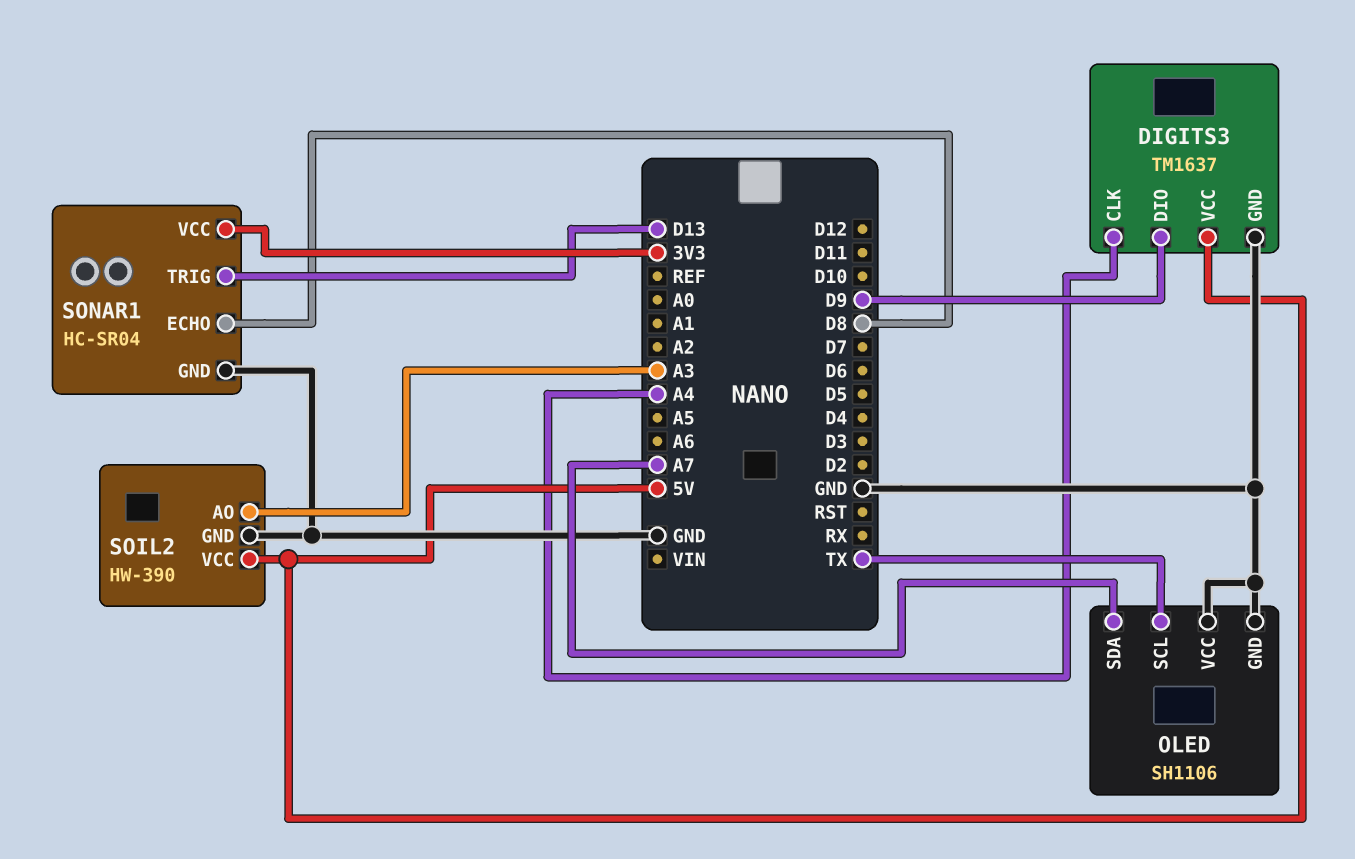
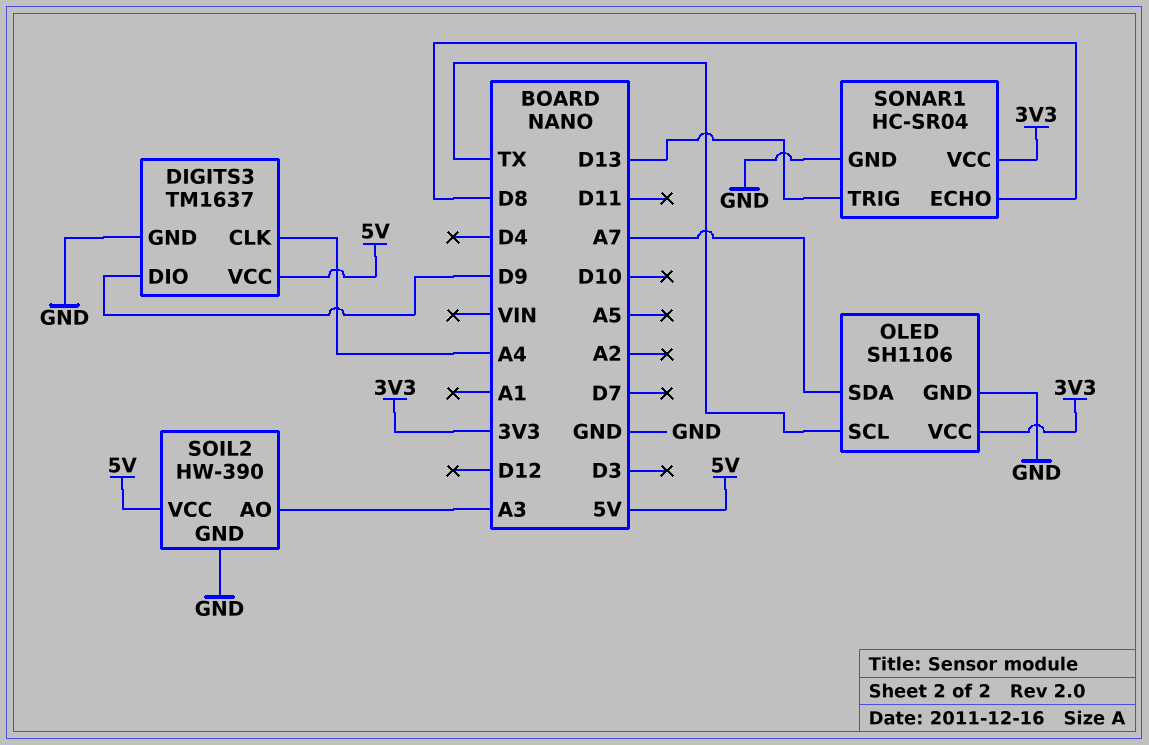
OLED pin VCC: GND -> 3V3

